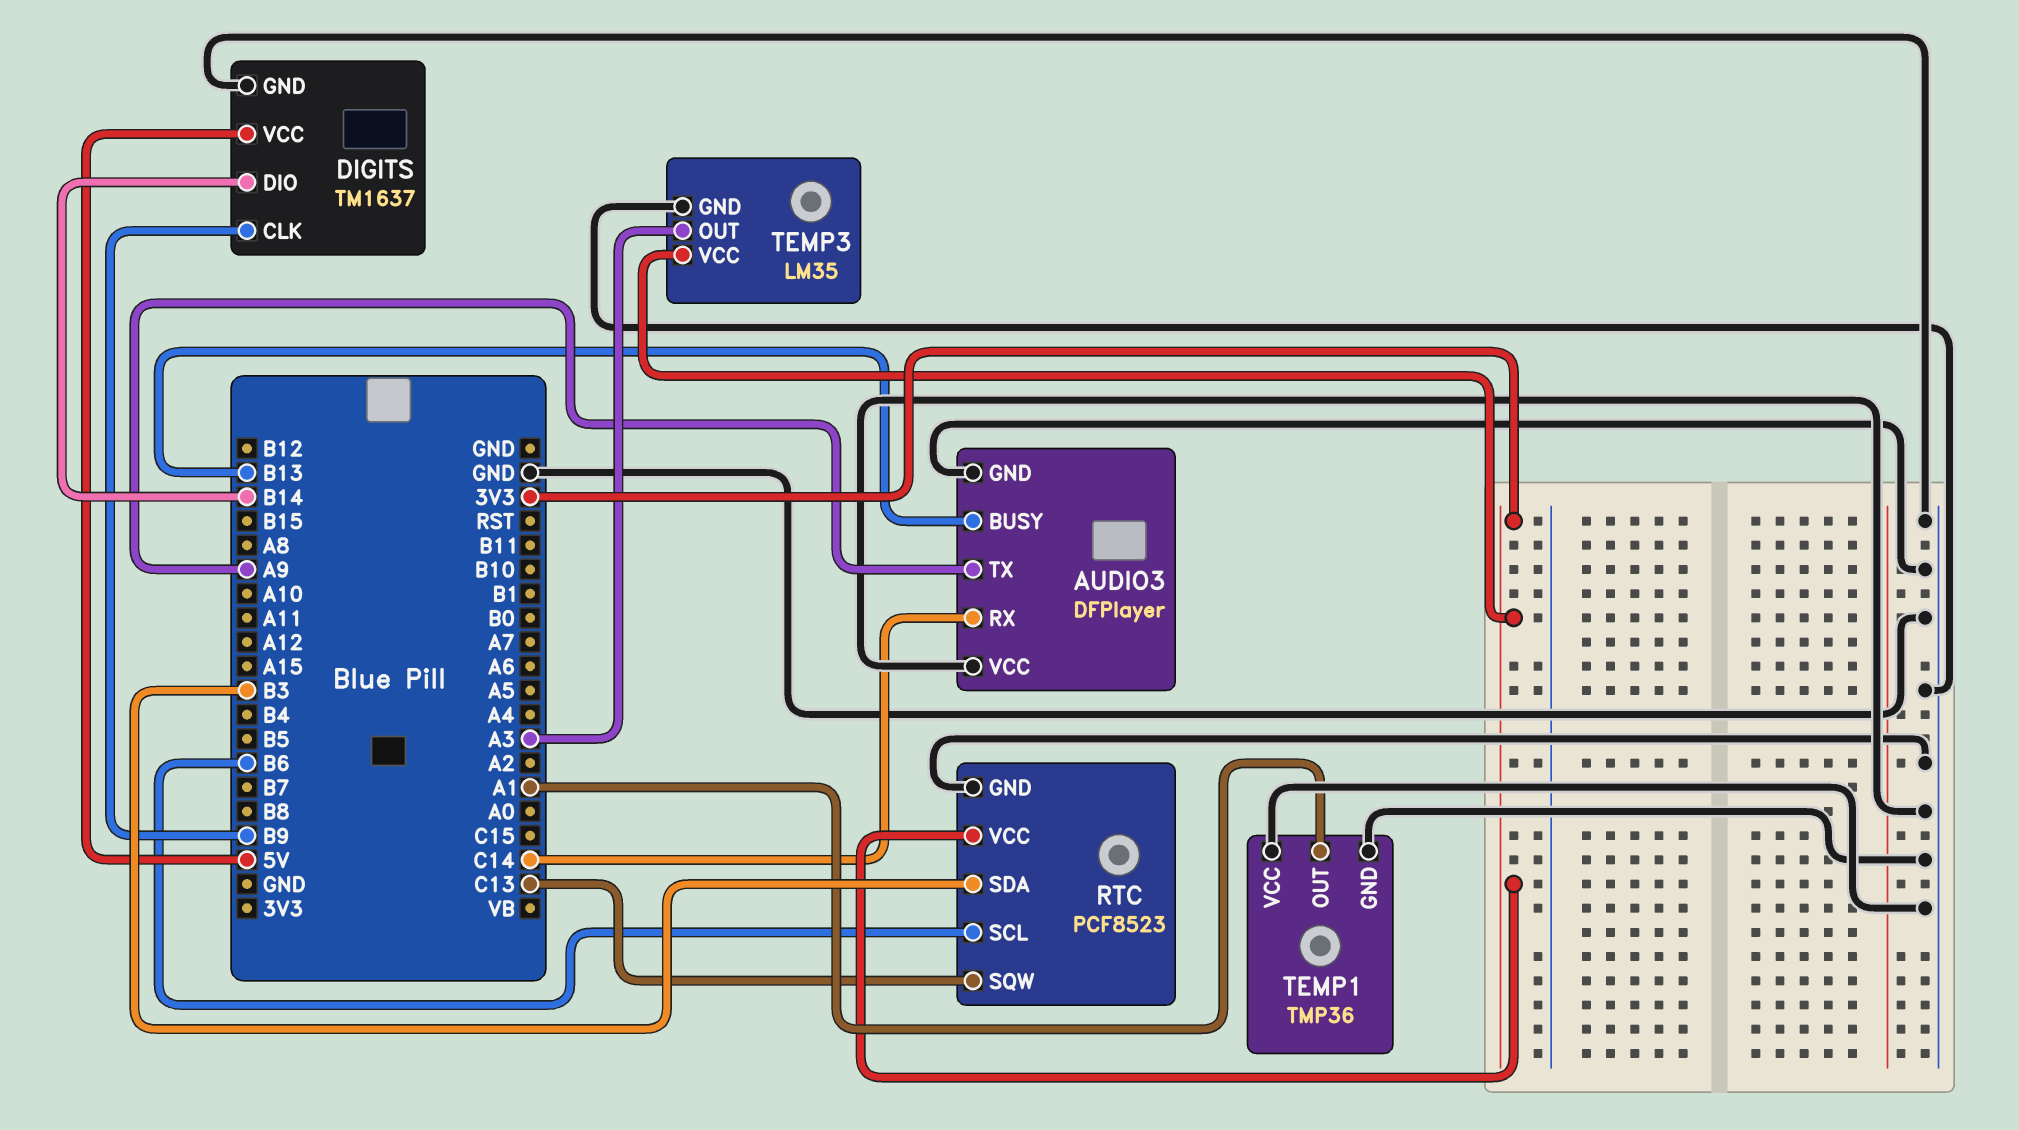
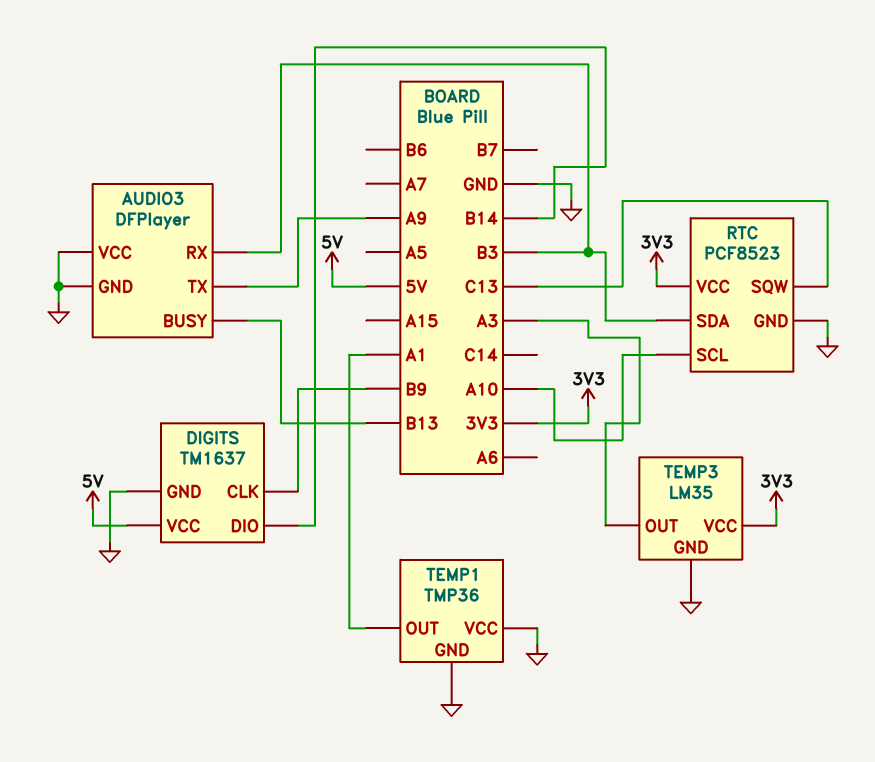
AUDIO3 pin RX: C14 -> B3
RTC pin SCL: B6 -> A10

